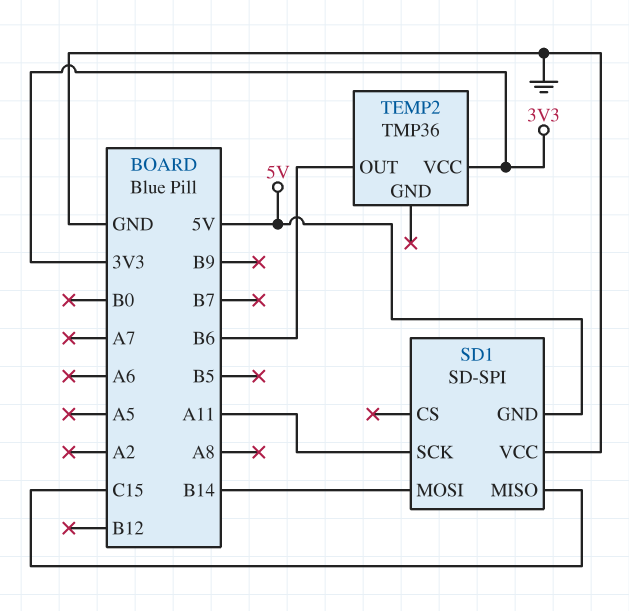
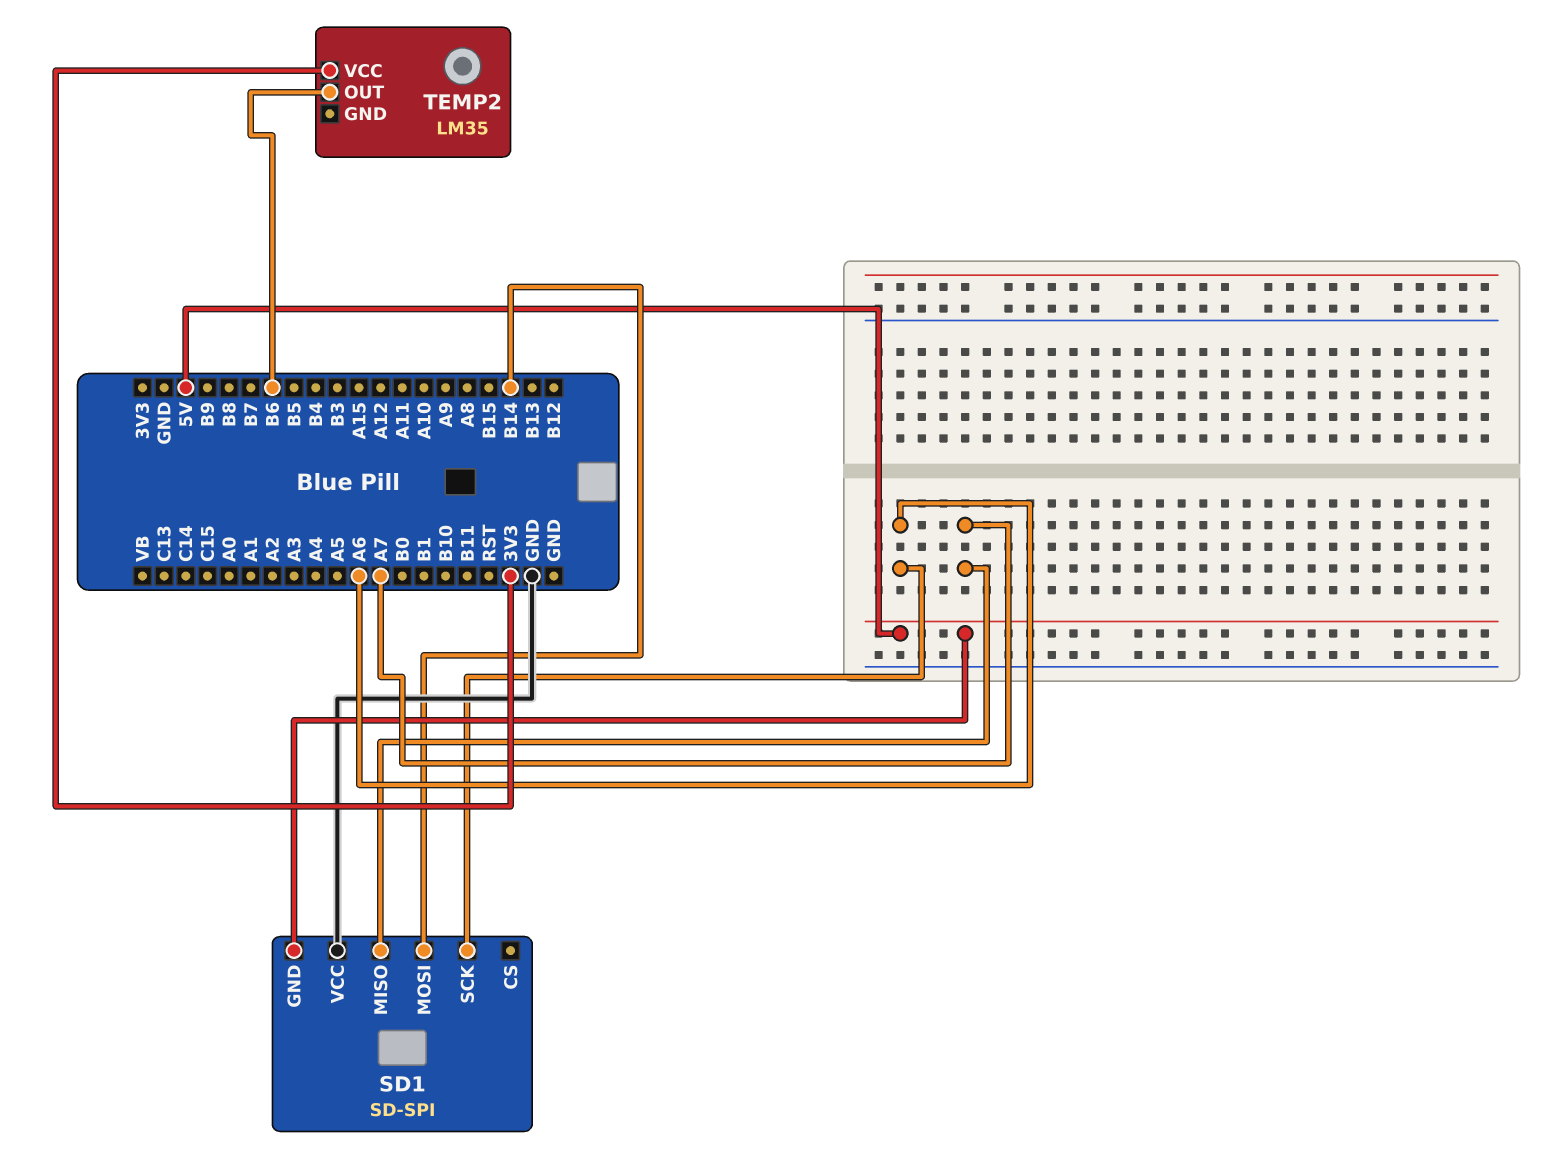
SD1 pin MISO: C15 -> A7
SD1 pin SCK: A11 -> A6
TEMP2: TMP36 -> LM35

